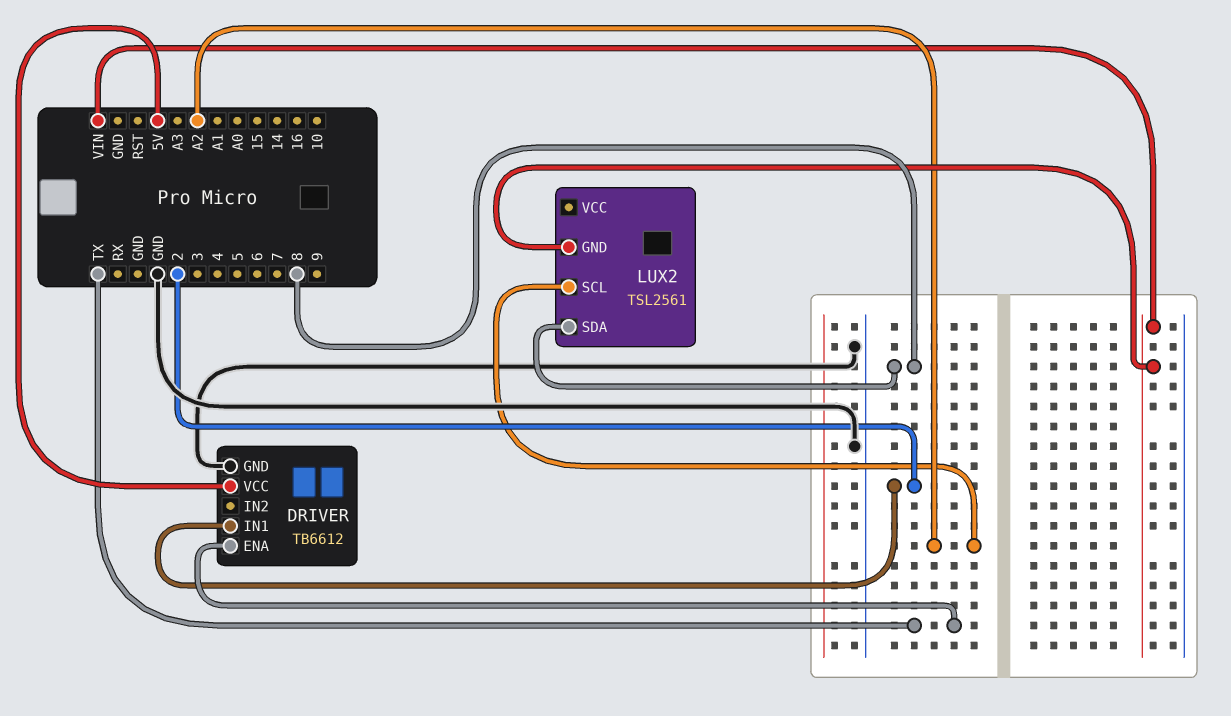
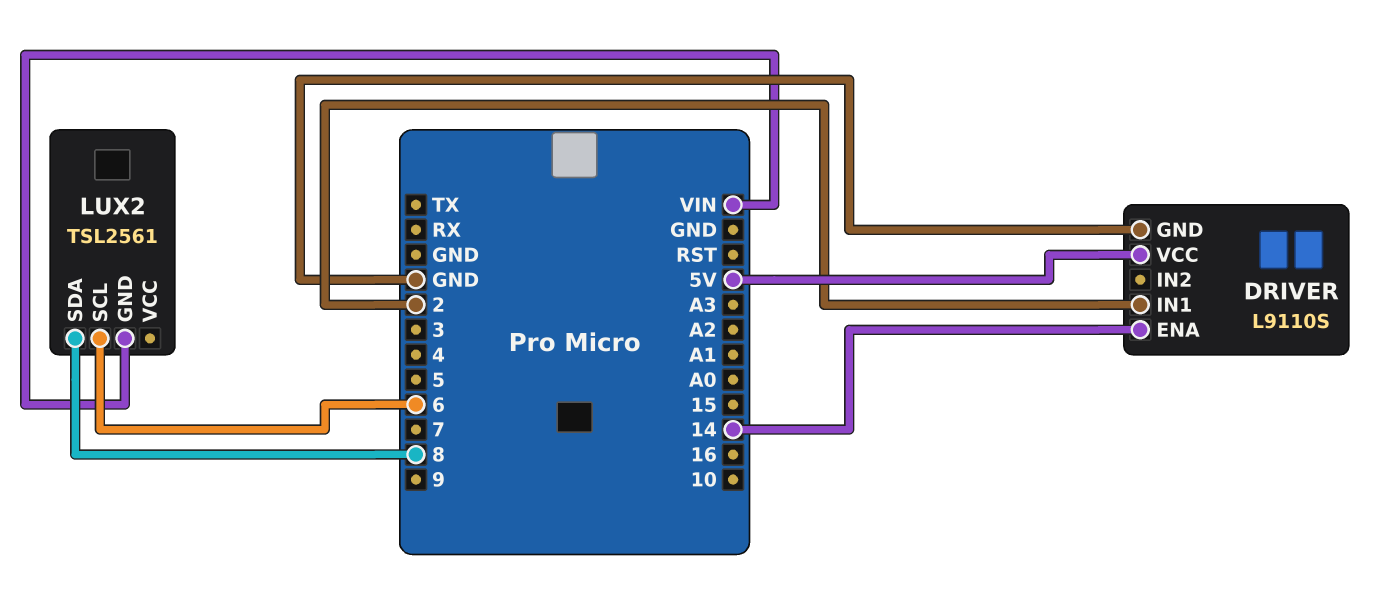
DRIVER: TB6612 -> L9110S
DRIVER pin ENA: TX -> 14
LUX2 pin SCL: A2 -> 6

